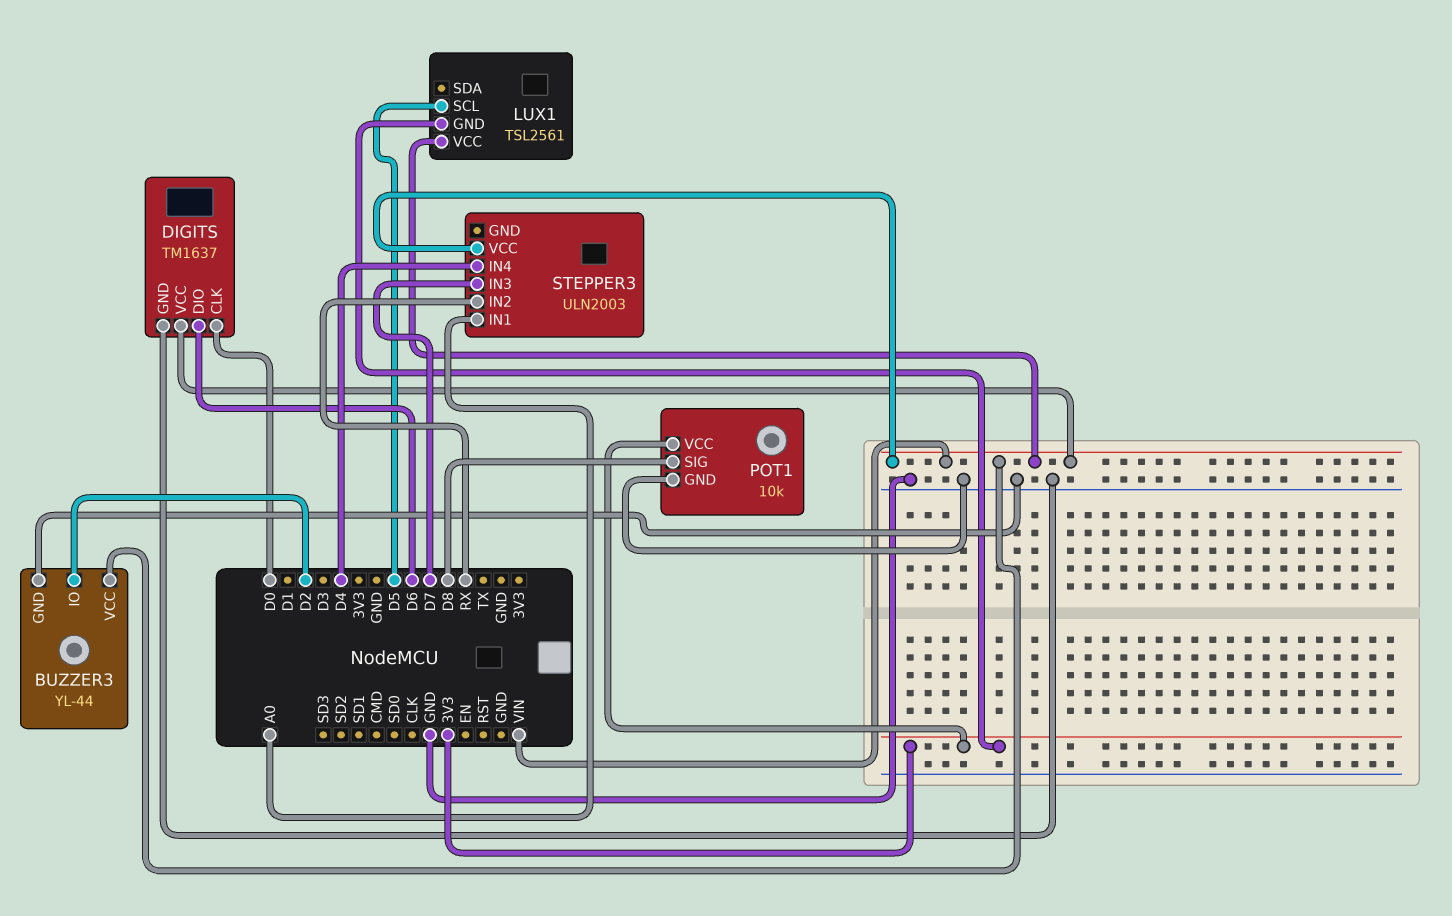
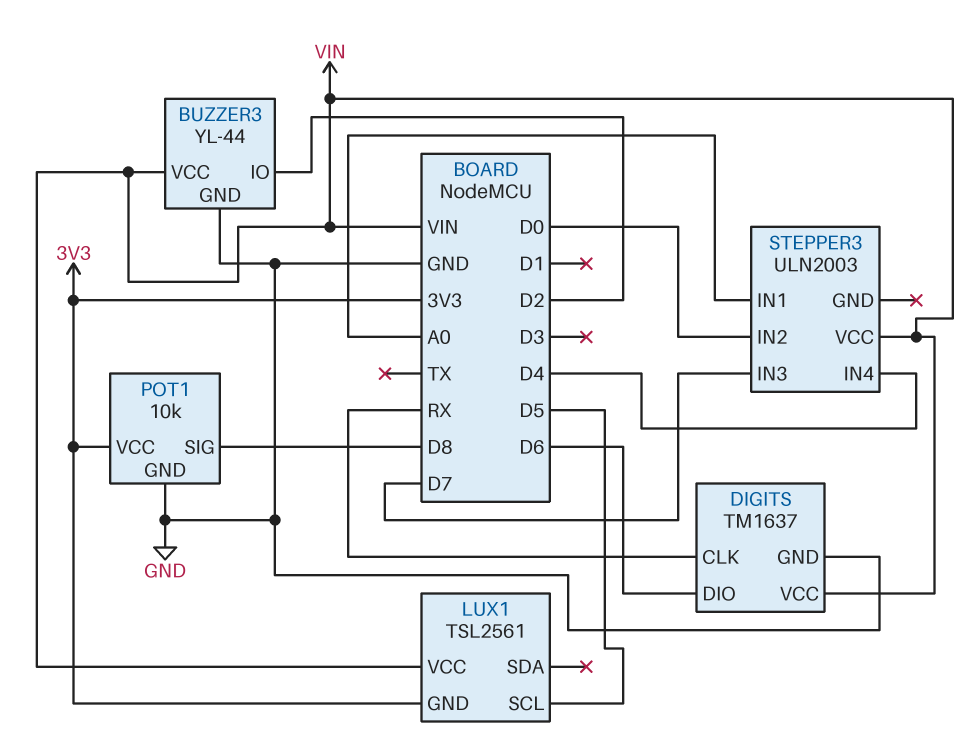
DIGITS pin CLK: D0 -> RX
STEPPER3 pin IN2: RX -> D0

